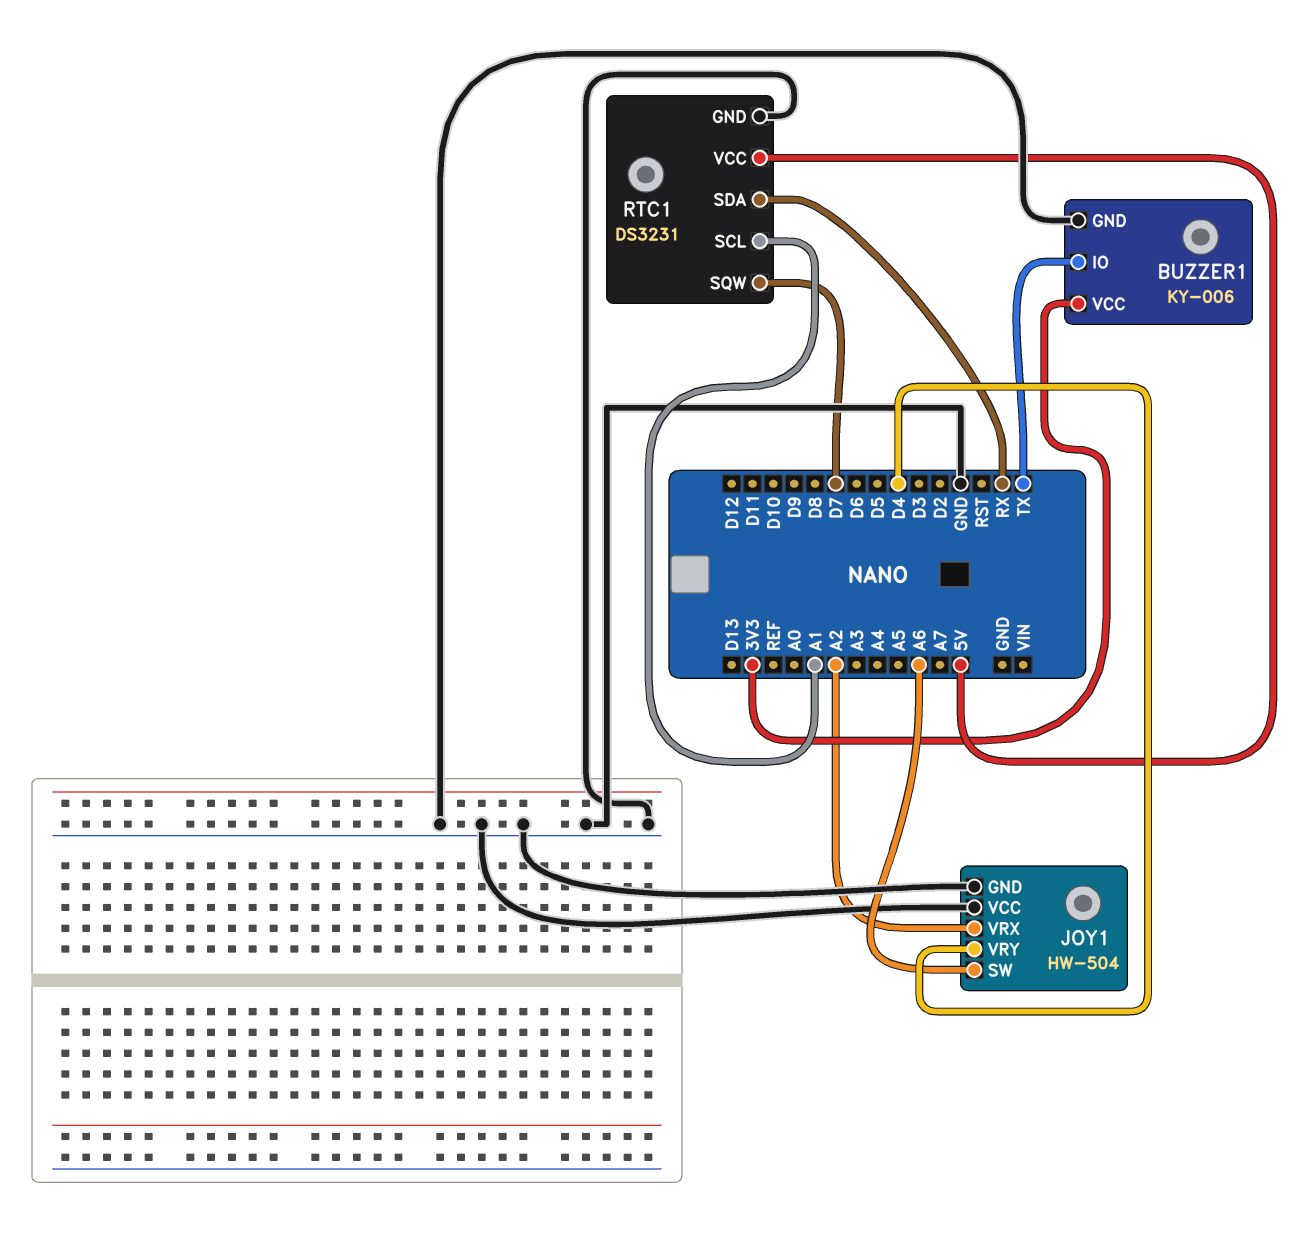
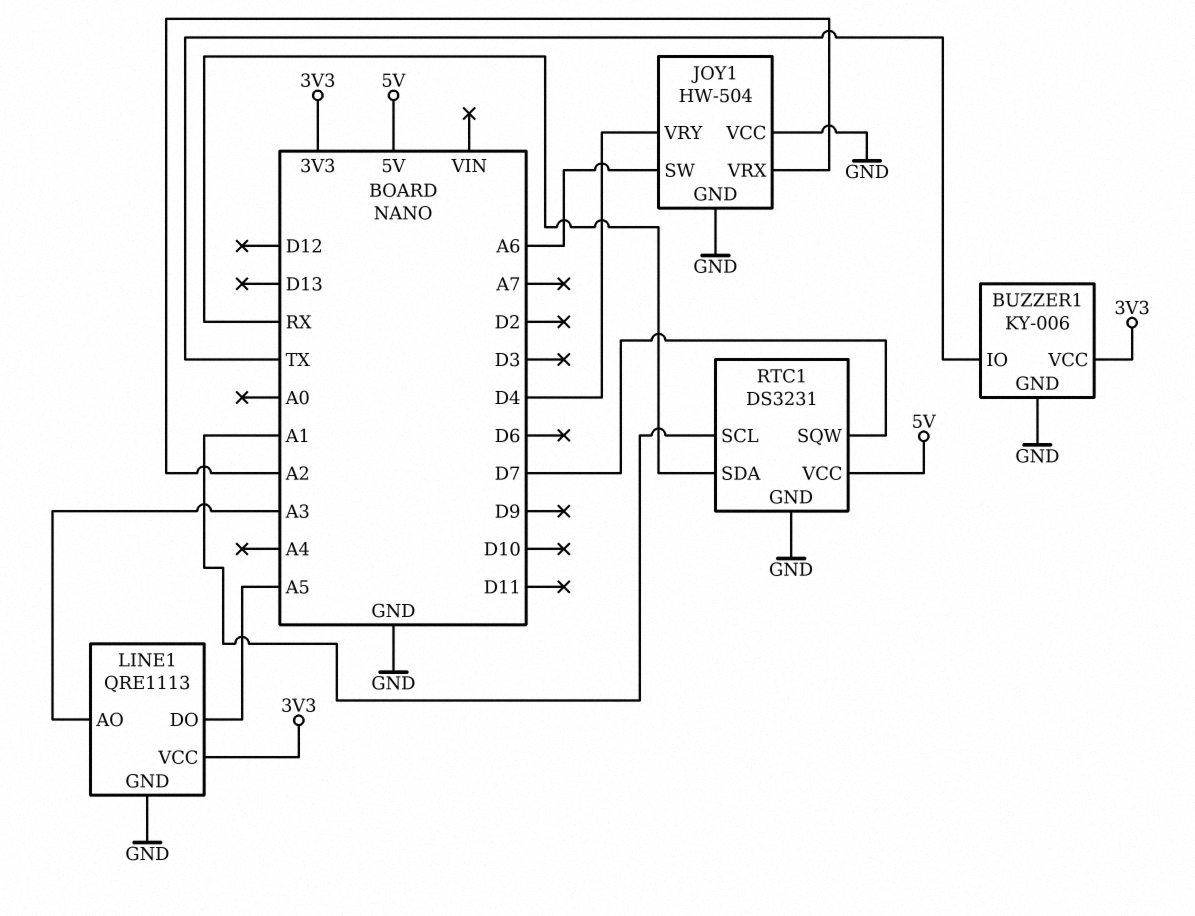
LINE1: none -> QRE1113
LINE1 pin AO: none -> A3
LINE1 pin DO: none -> A5
LINE1 pin GND: none -> GND
LINE1 pin VCC: none -> 3V3

